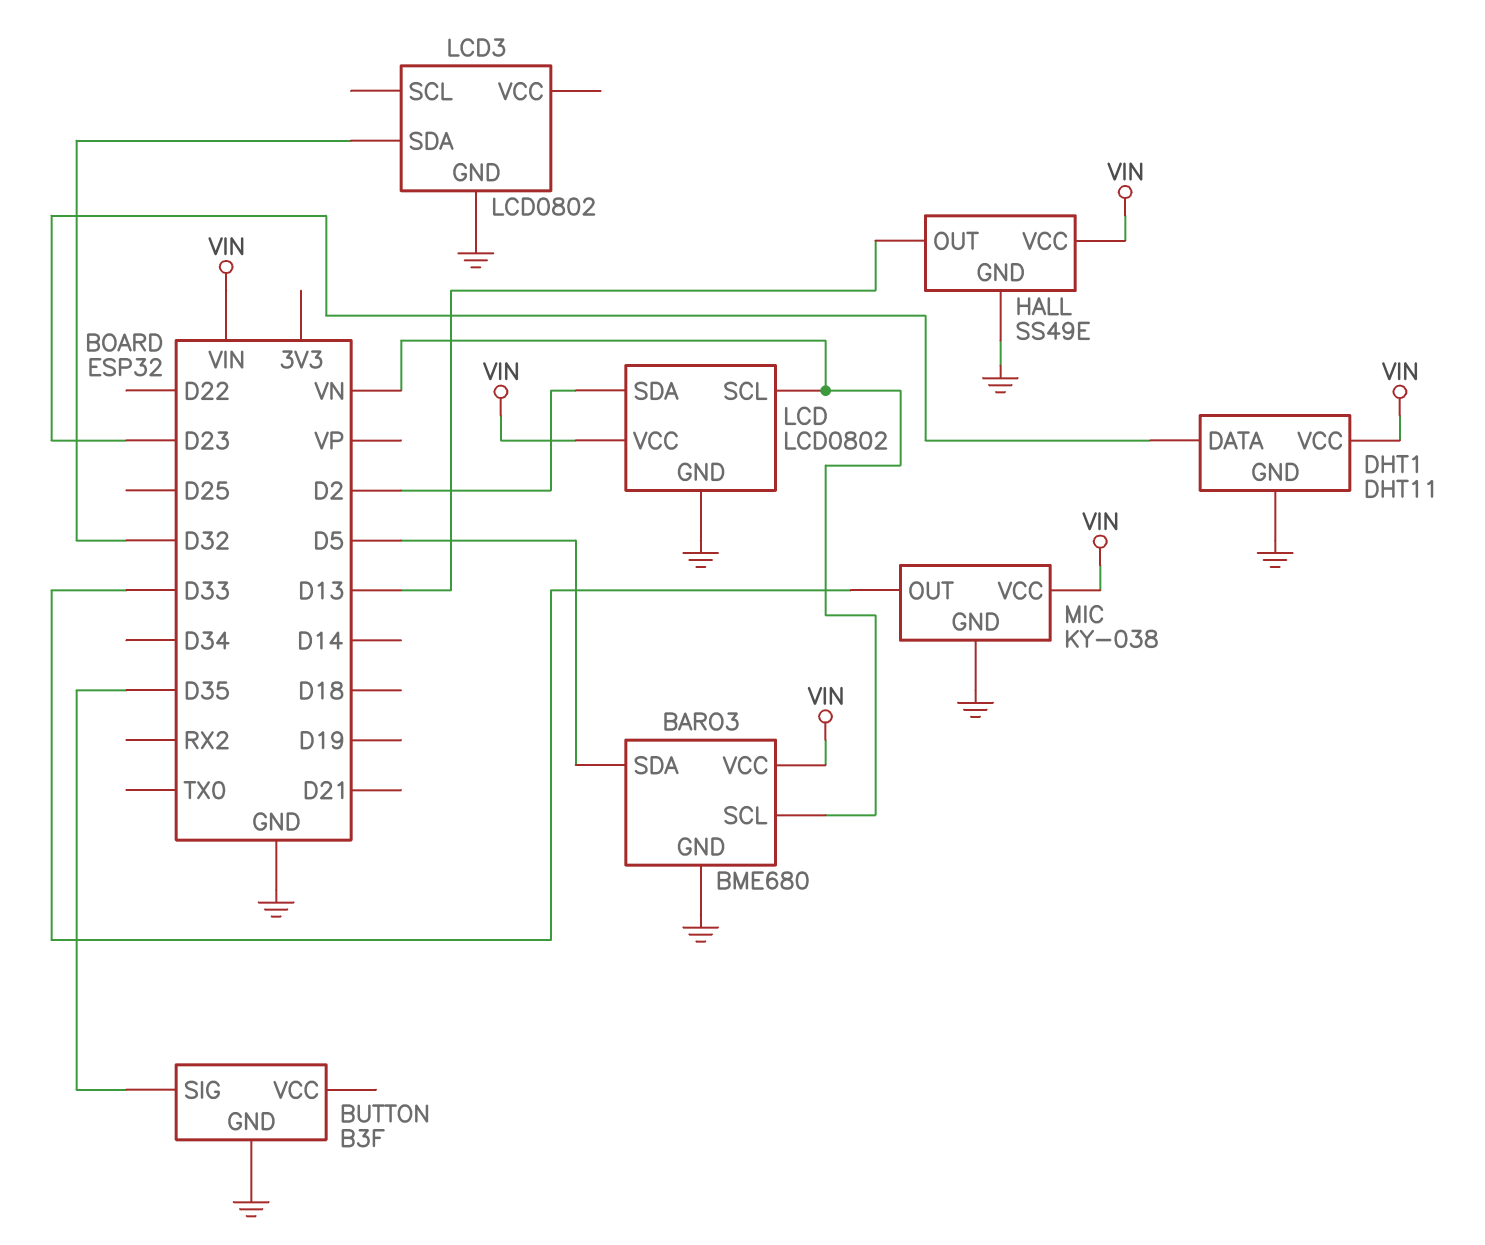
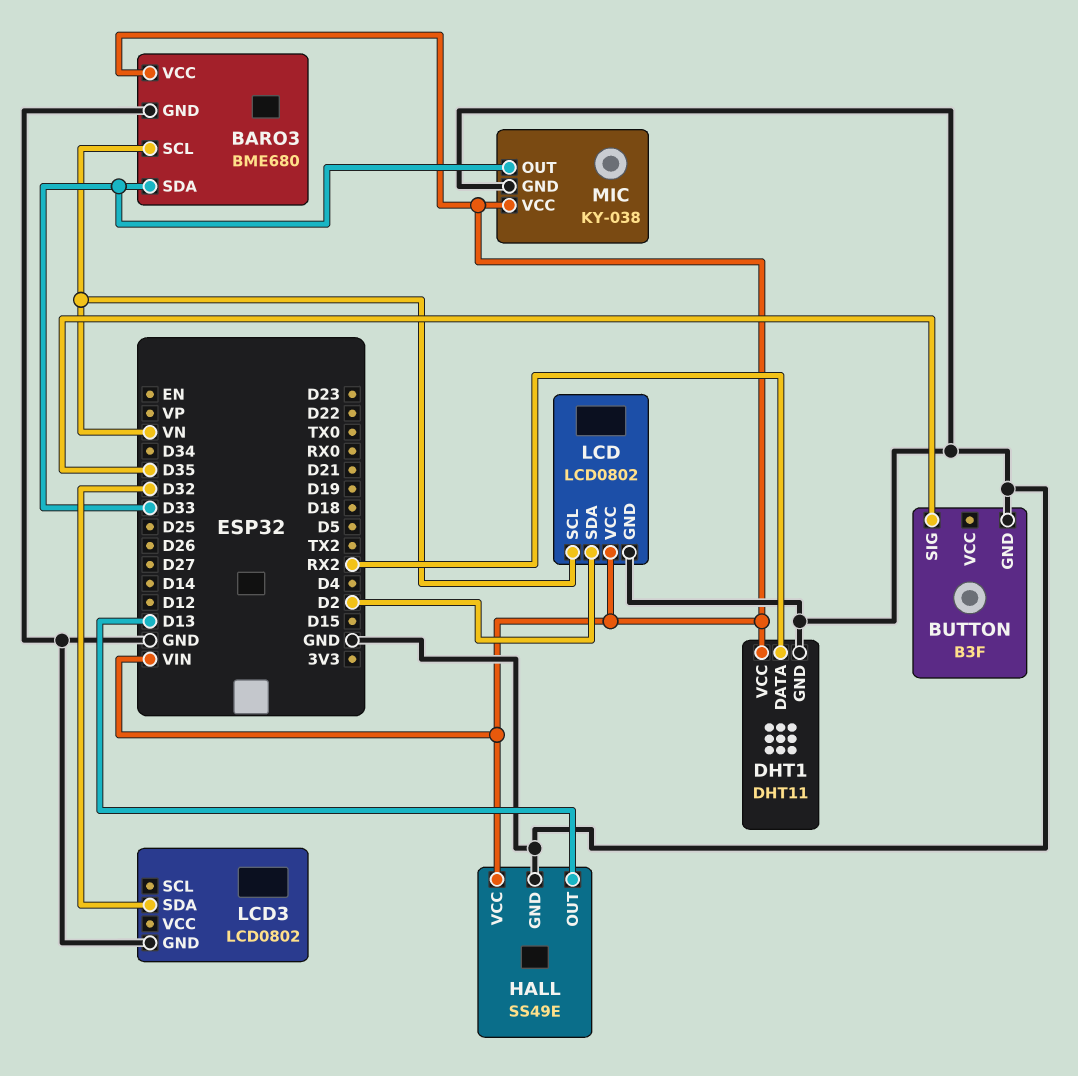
BARO3 pin SDA: D5 -> D33
DHT1 pin DATA: D23 -> RX2

